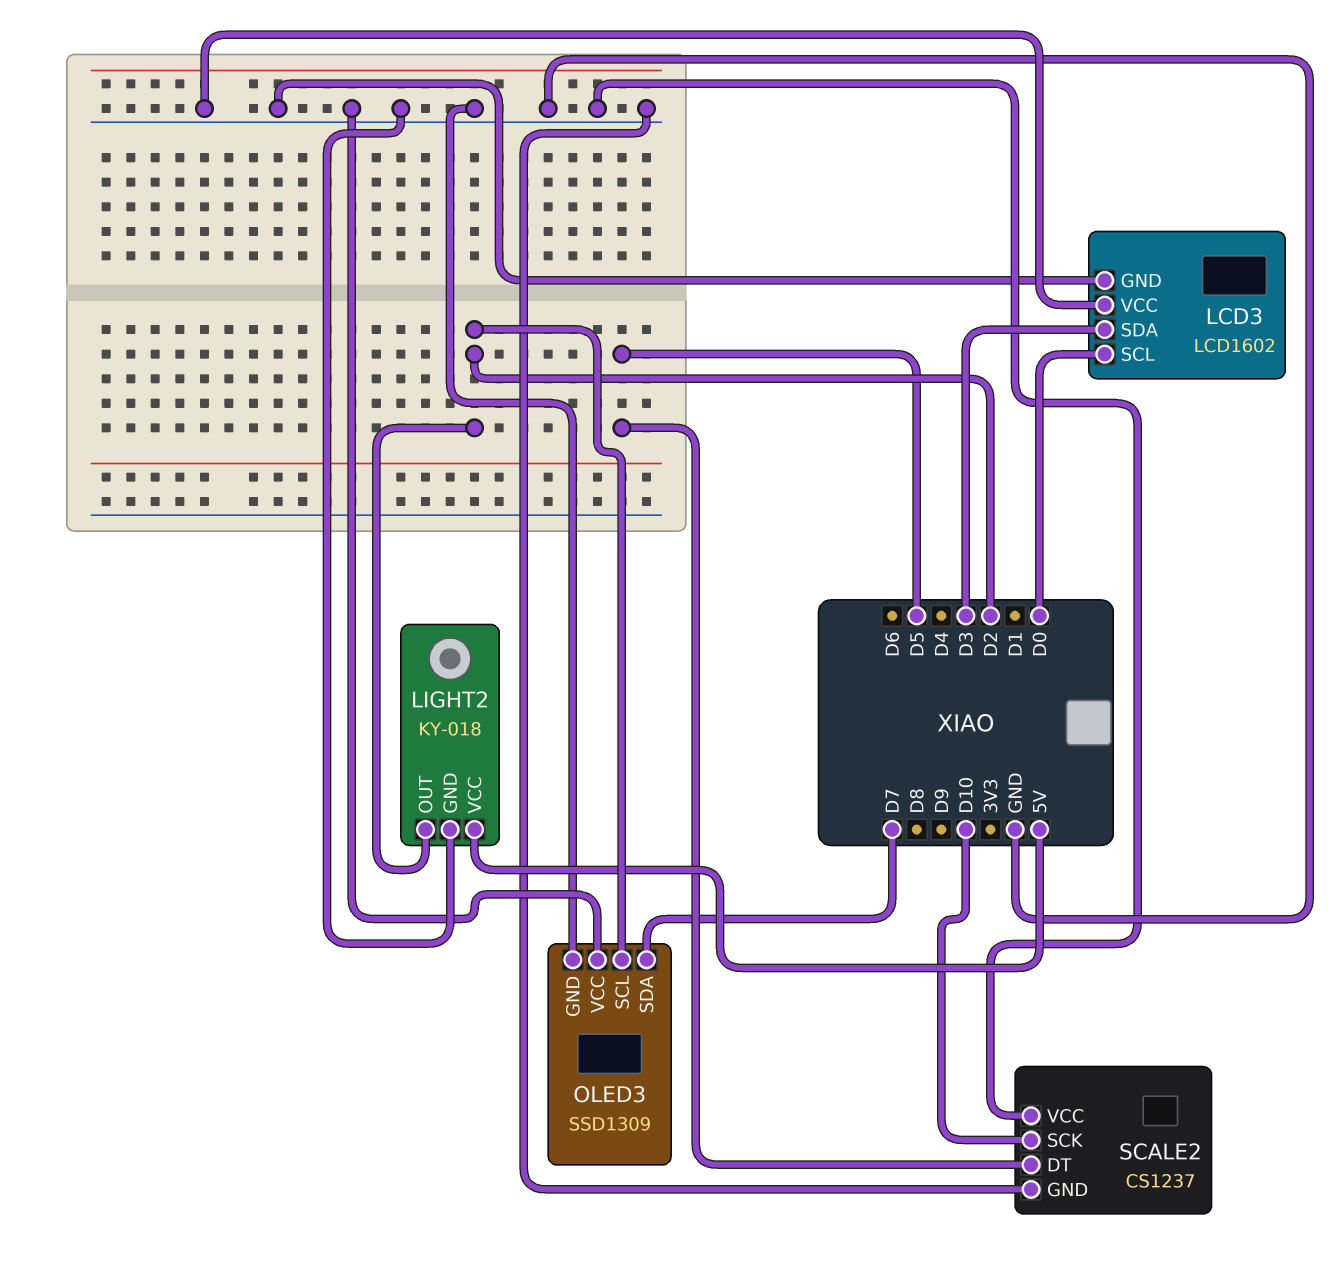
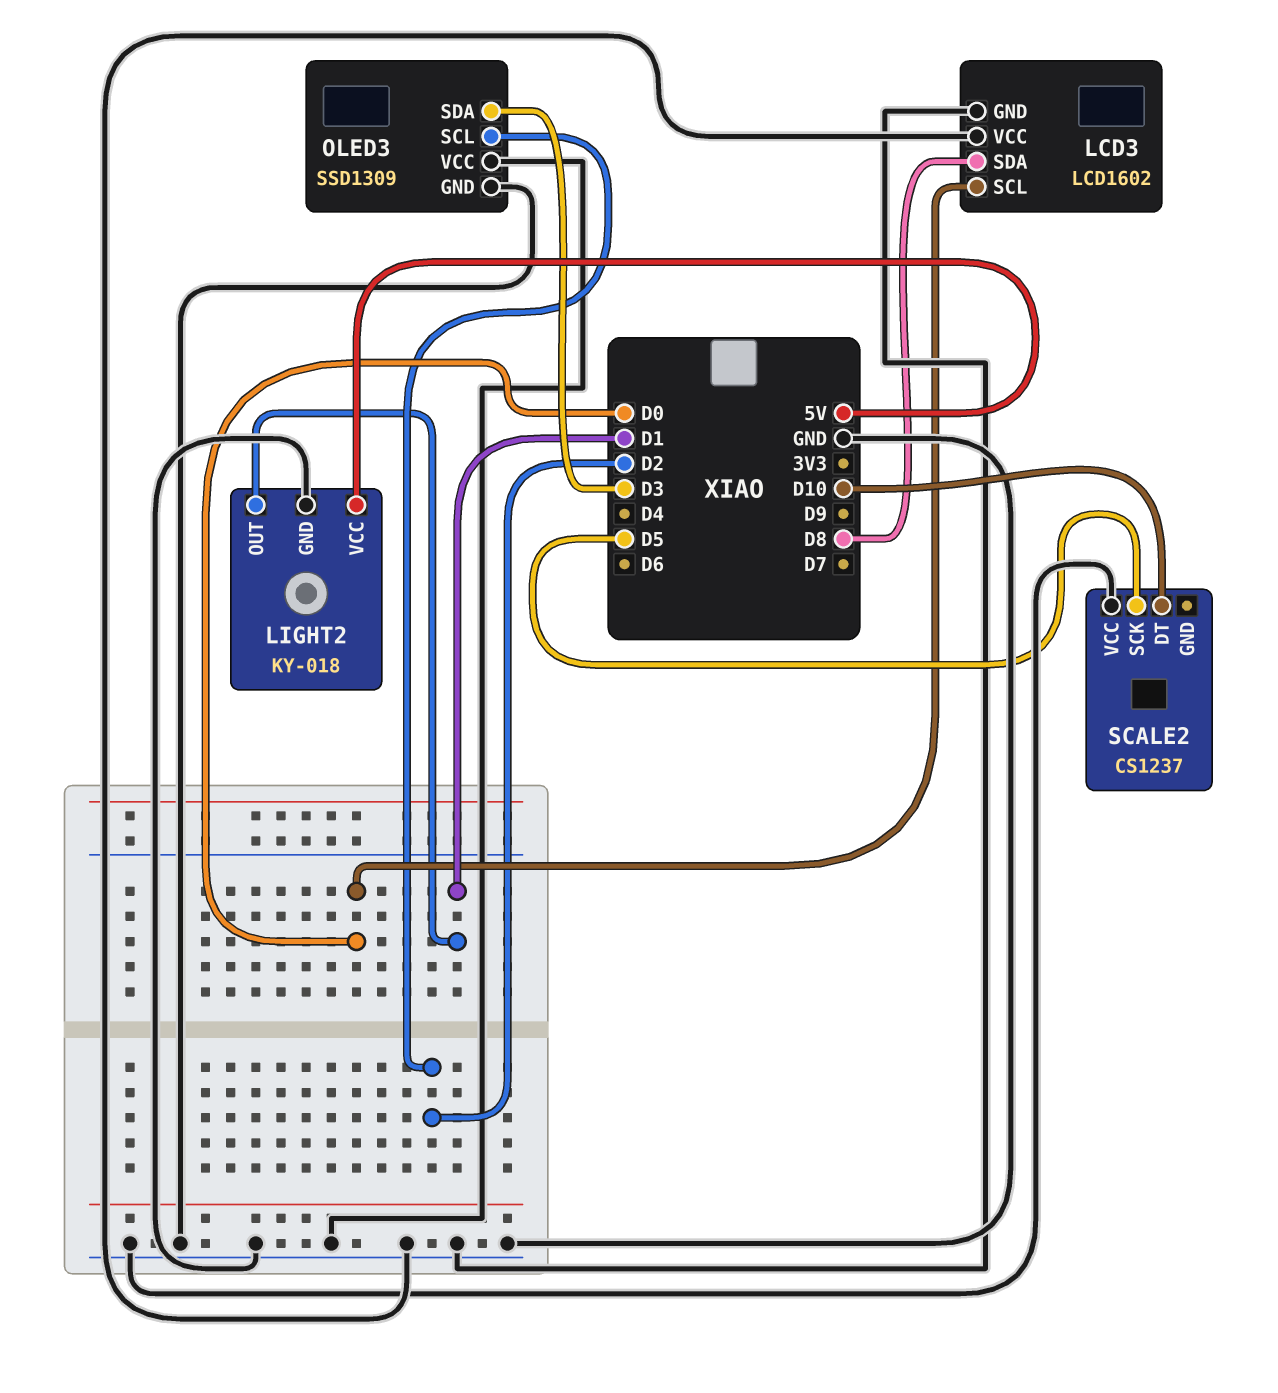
LCD3 pin SDA: D3 -> D8
LIGHT2 pin OUT: D2 -> D1
OLED3 pin SDA: D7 -> D3
SCALE2 pin DT: D5 -> D10
SCALE2 pin GND: GND -> none
SCALE2 pin SCK: D10 -> D5

